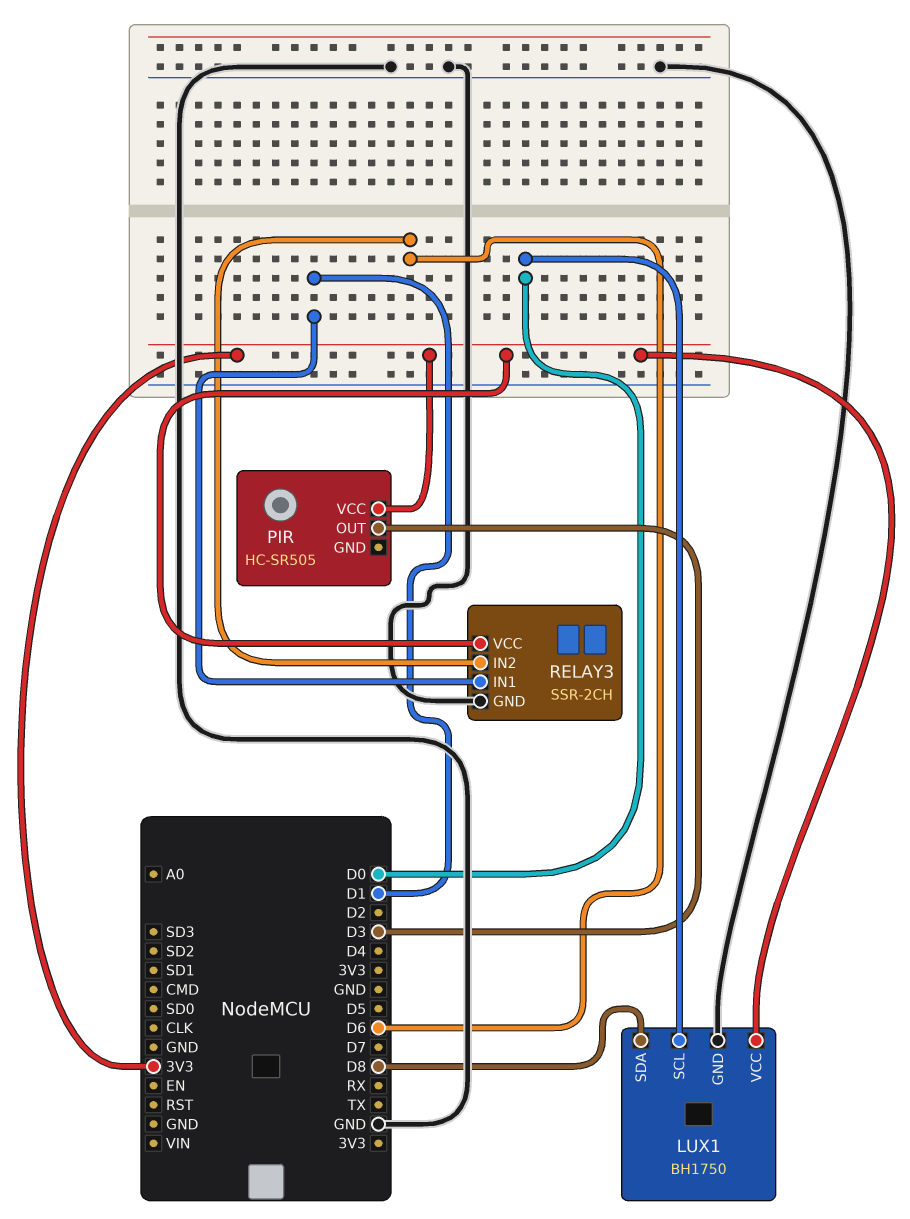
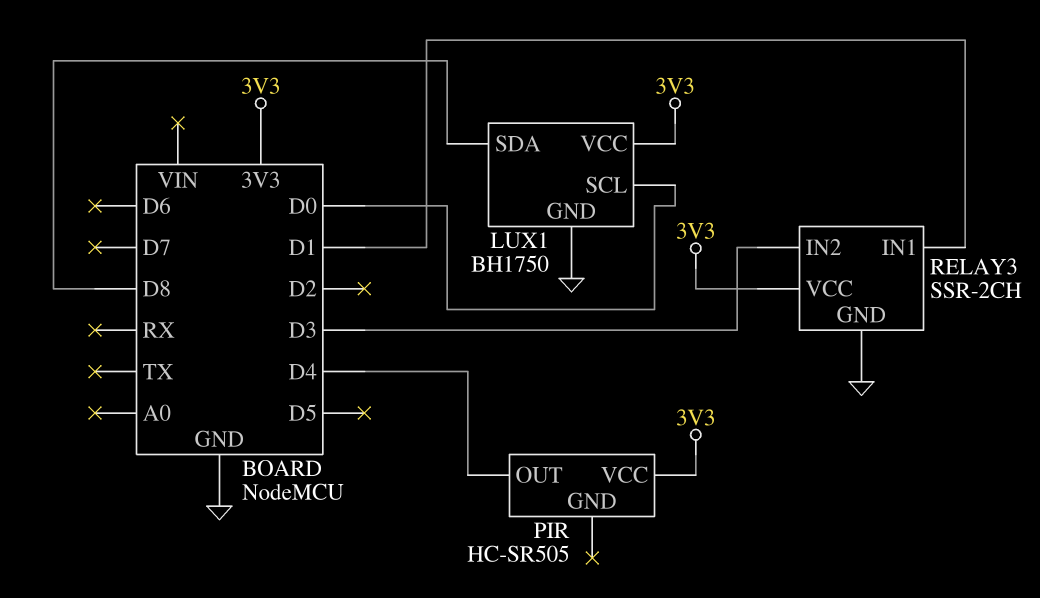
PIR pin OUT: D3 -> D4
RELAY3 pin IN2: D6 -> D3

